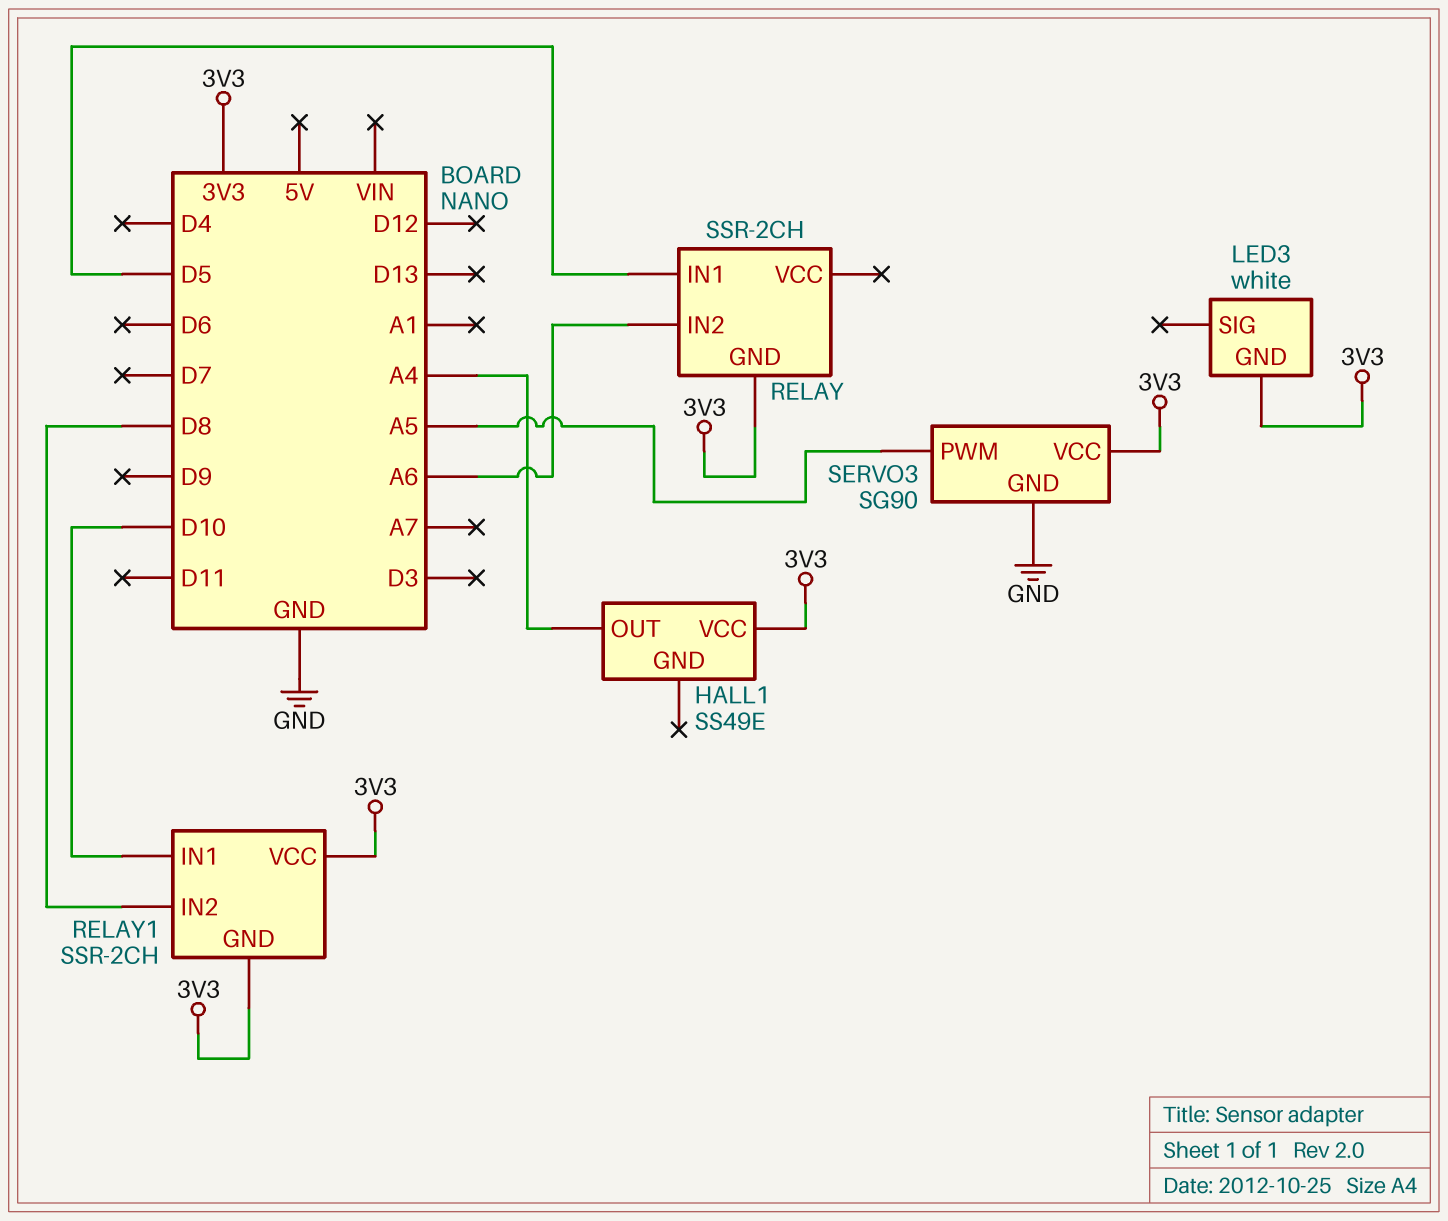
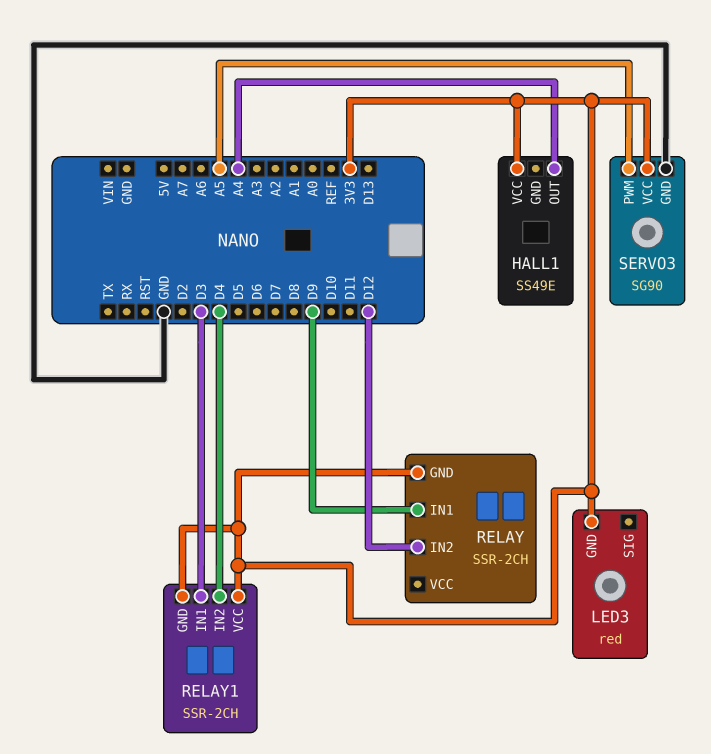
LED3: white -> red
RELAY pin IN1: D5 -> D9
RELAY pin IN2: A6 -> D12
RELAY1 pin IN1: D10 -> D3
RELAY1 pin IN2: D8 -> D4

